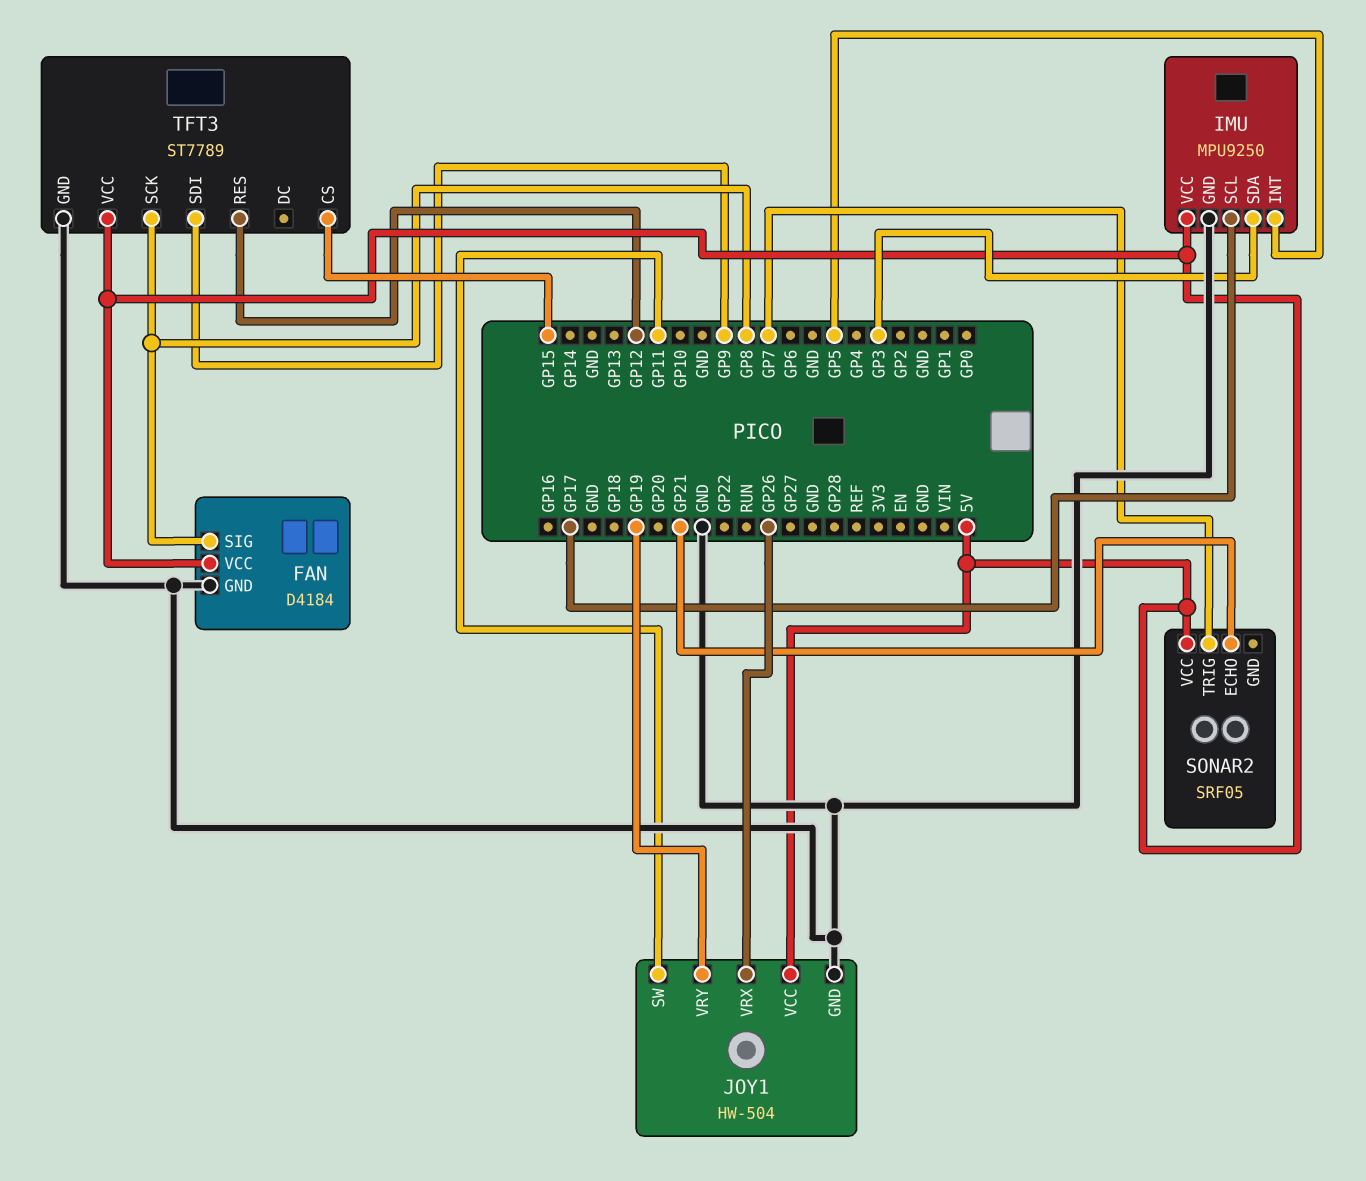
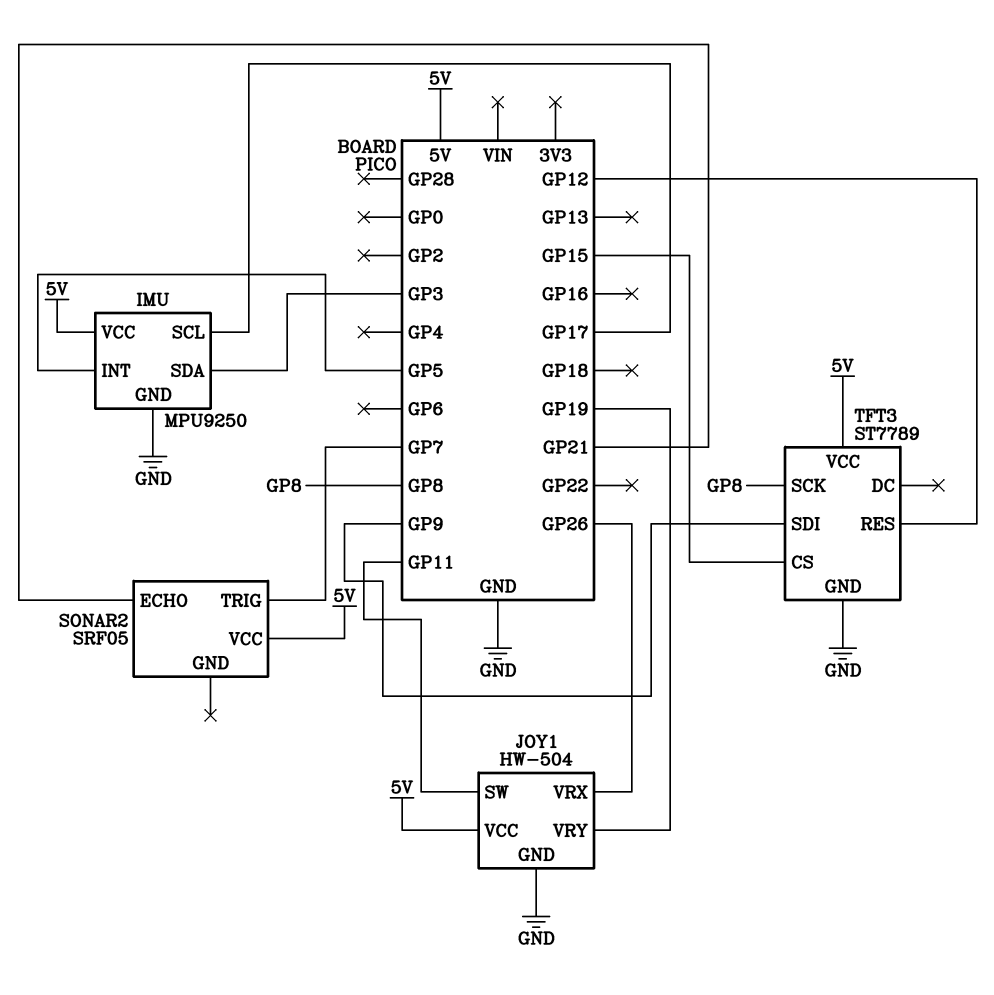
FAN: D4184 -> none
FAN pin GND: GND -> none
FAN pin SIG: GP8 -> none
FAN pin VCC: 5V -> none

